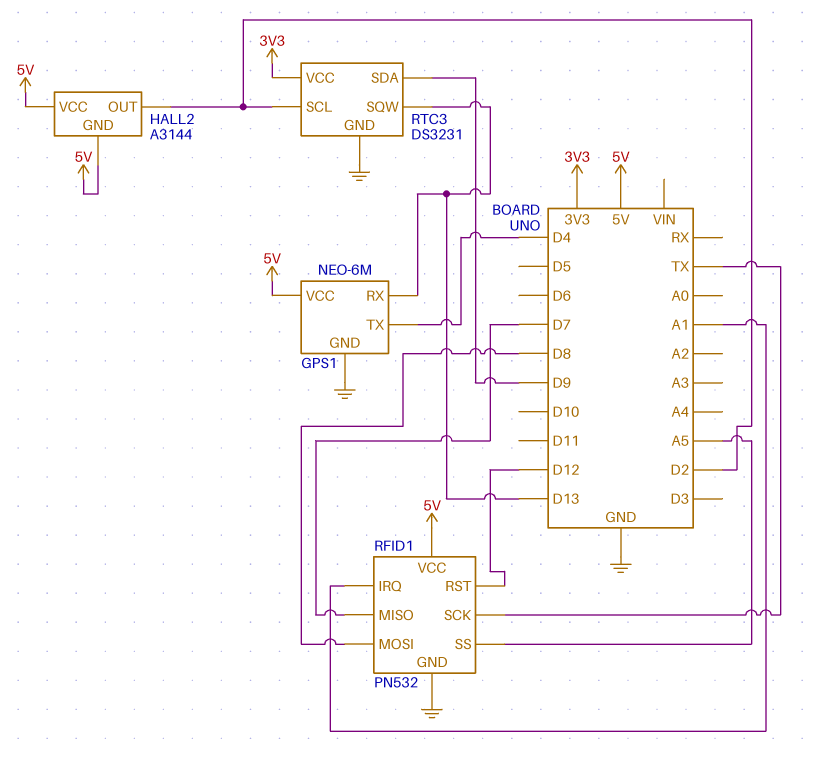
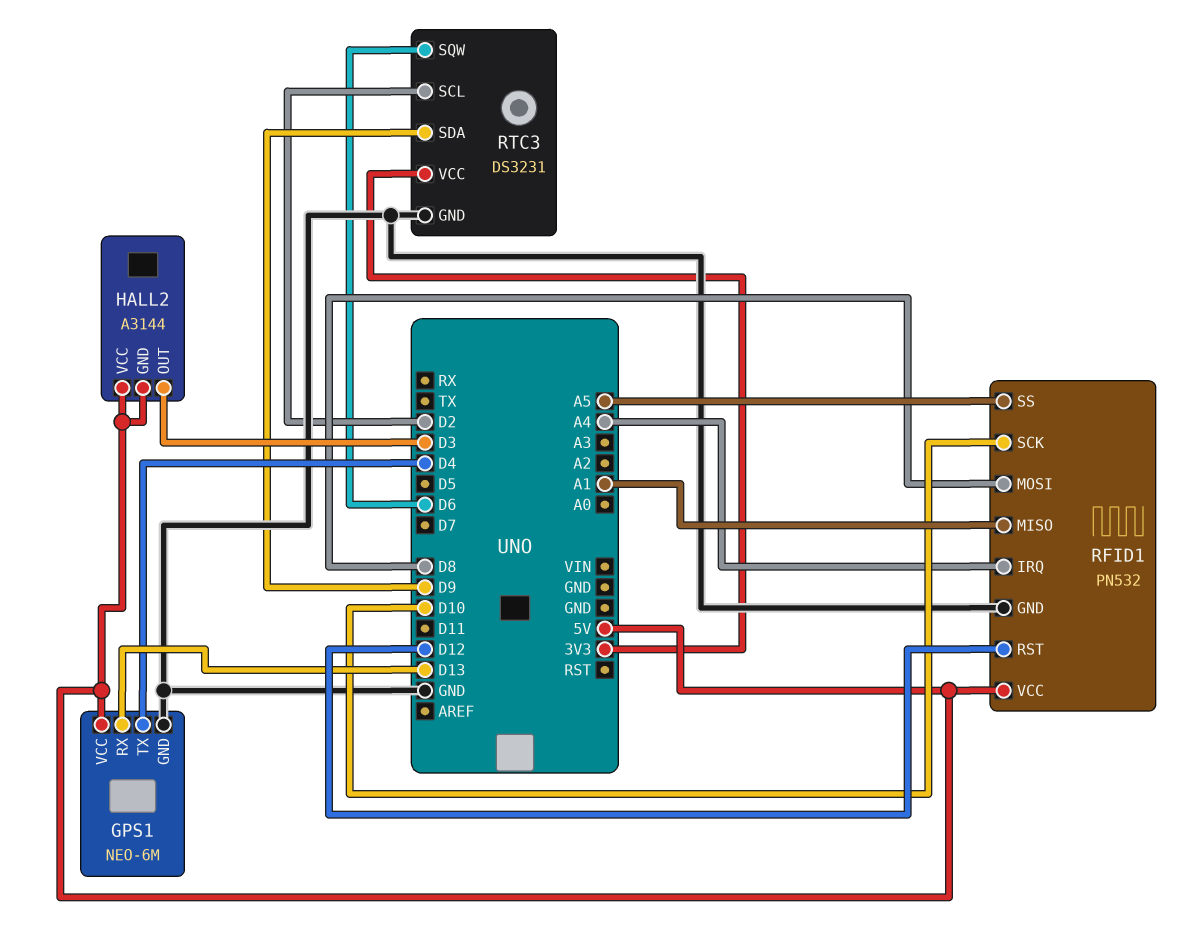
HALL2 pin OUT: D2 -> D3
RFID1 pin IRQ: A1 -> A4
RFID1 pin MISO: D7 -> A1
RFID1 pin SCK: TX -> D10
RTC3 pin SQW: D13 -> D6

